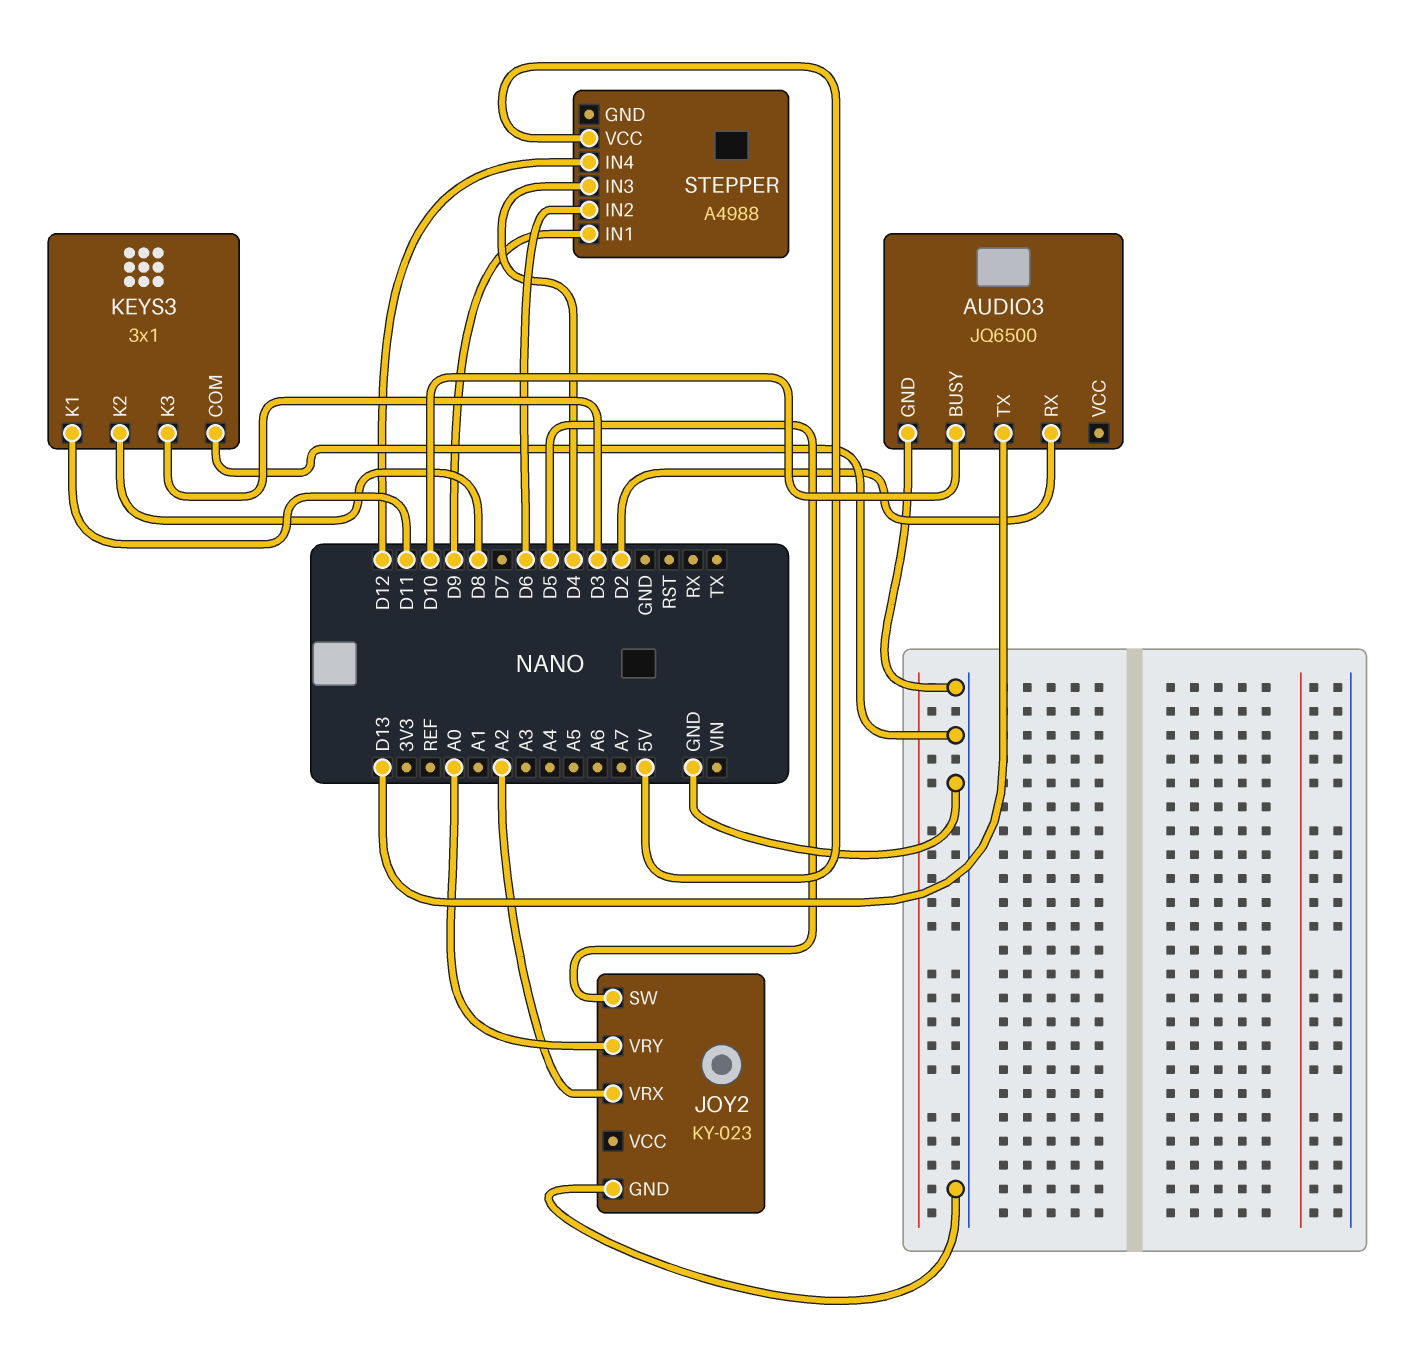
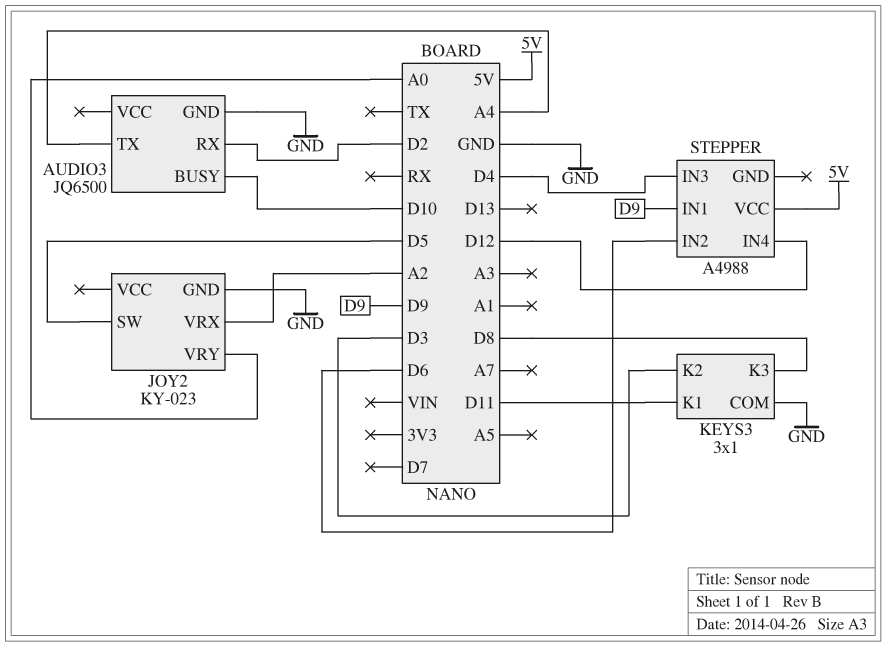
AUDIO3 pin TX: D13 -> A4
KEYS3 pin K2: D8 -> D3
KEYS3 pin K3: D3 -> D8

